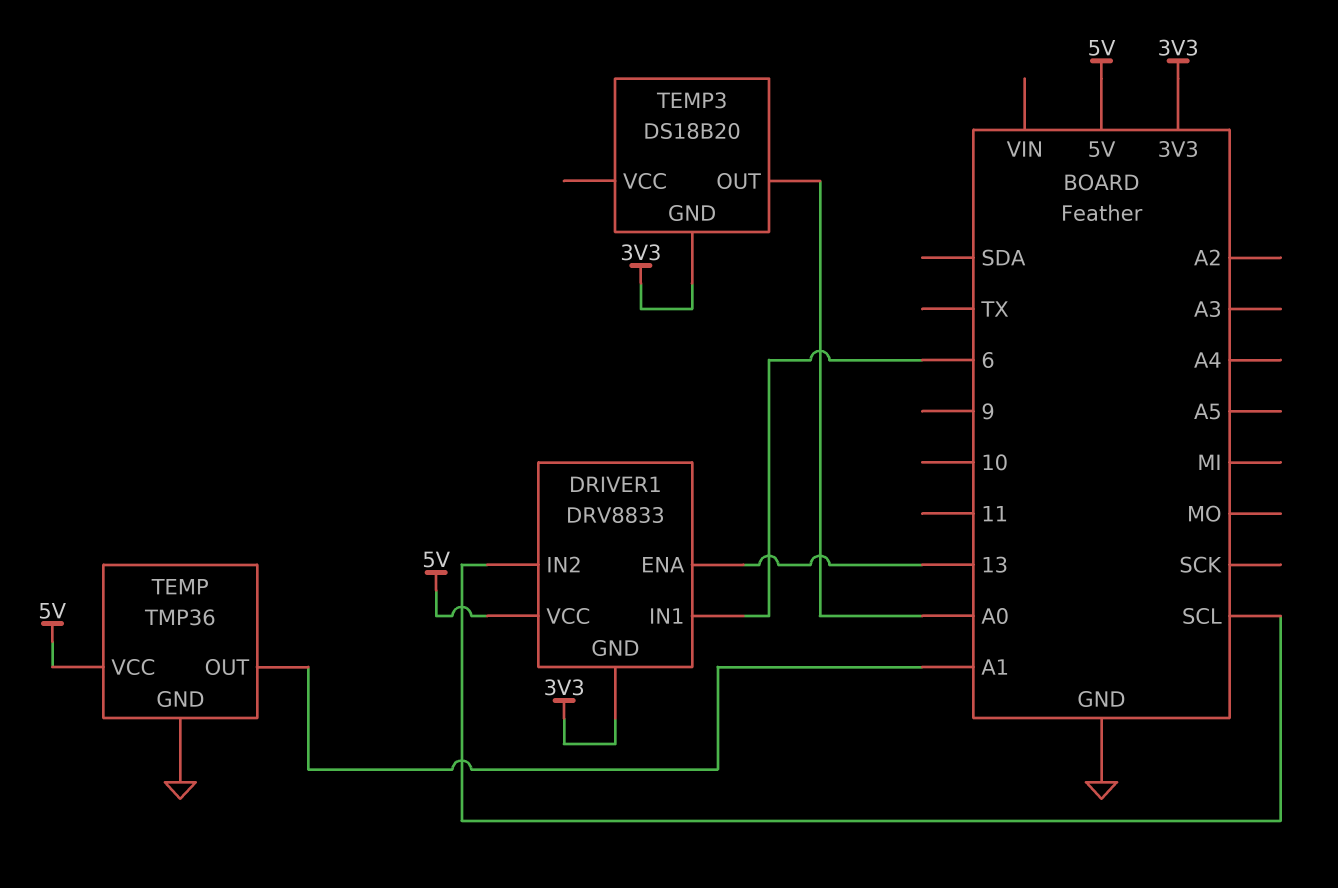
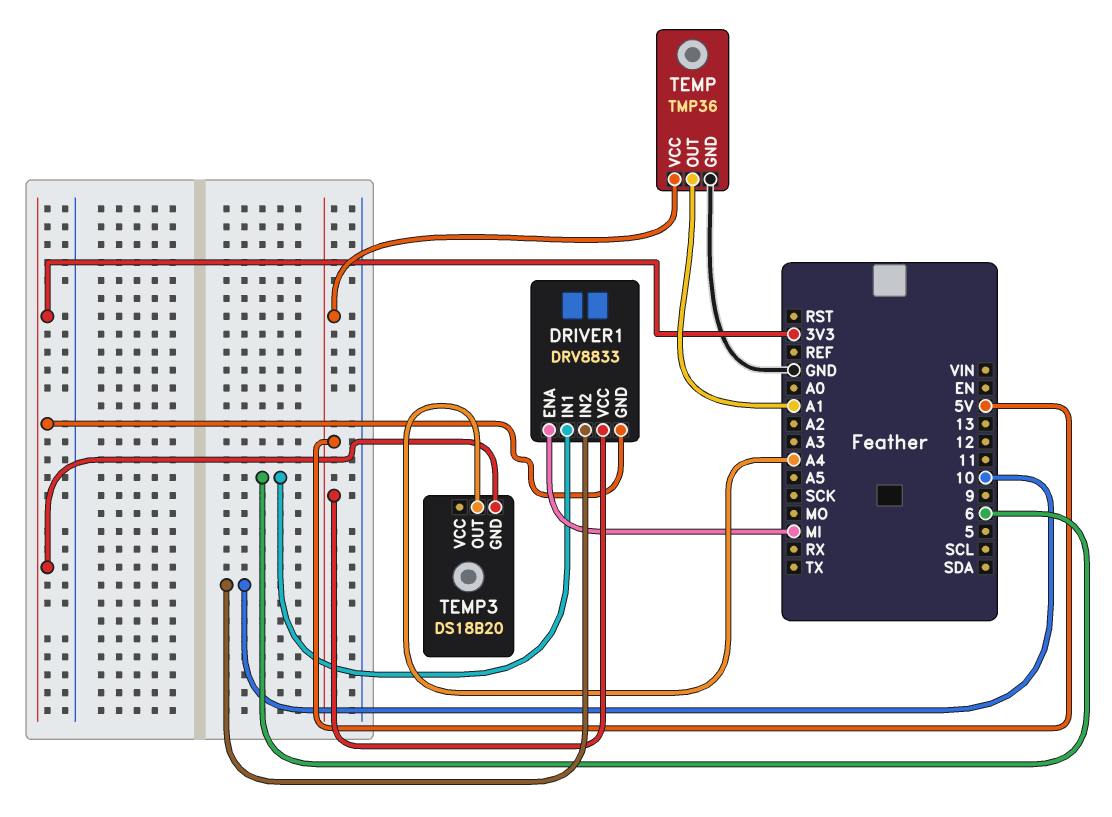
DRIVER1 pin ENA: 13 -> MI
DRIVER1 pin IN2: SCL -> 10
TEMP3 pin OUT: A0 -> A4

